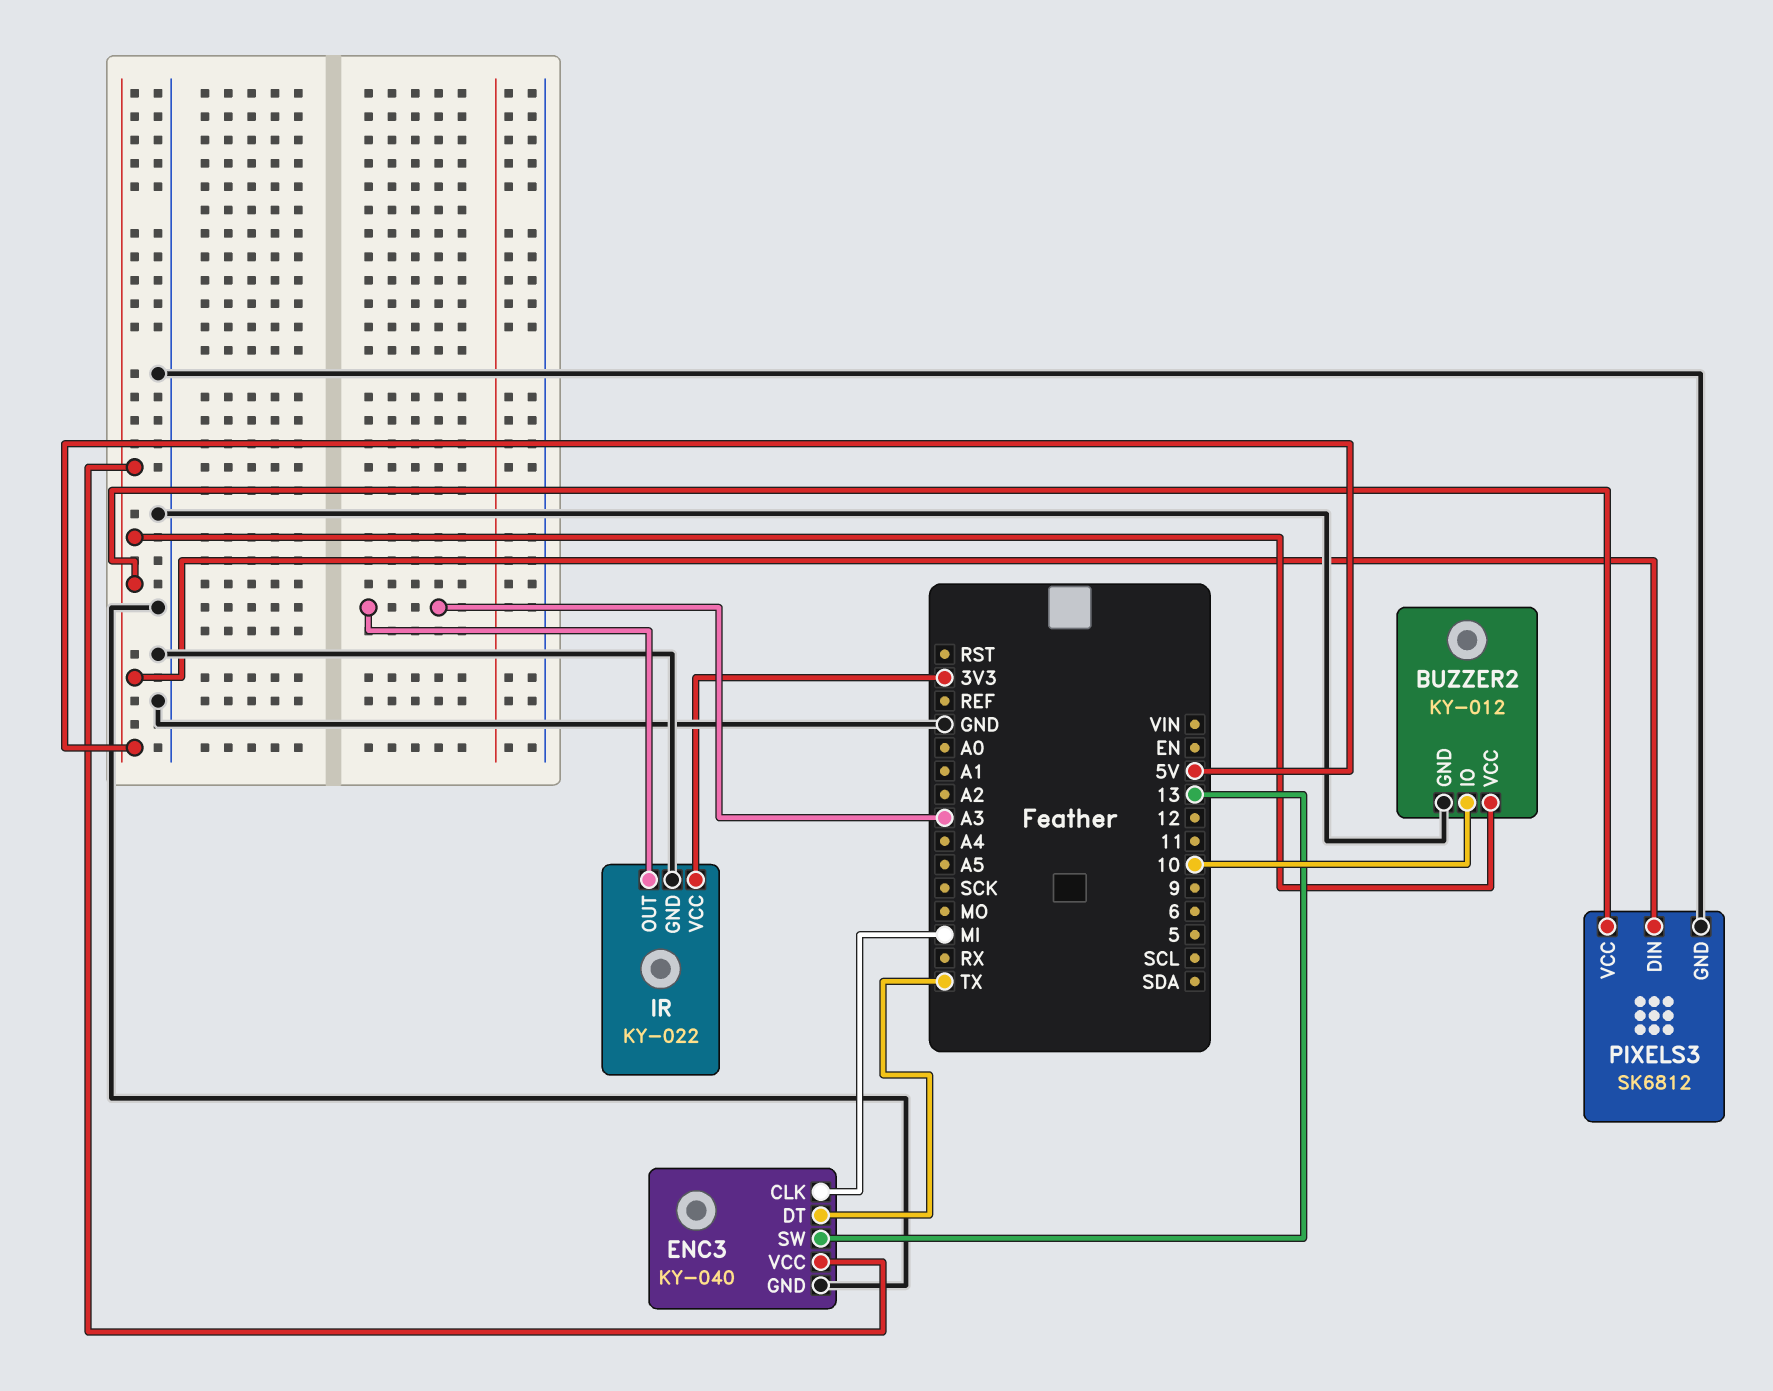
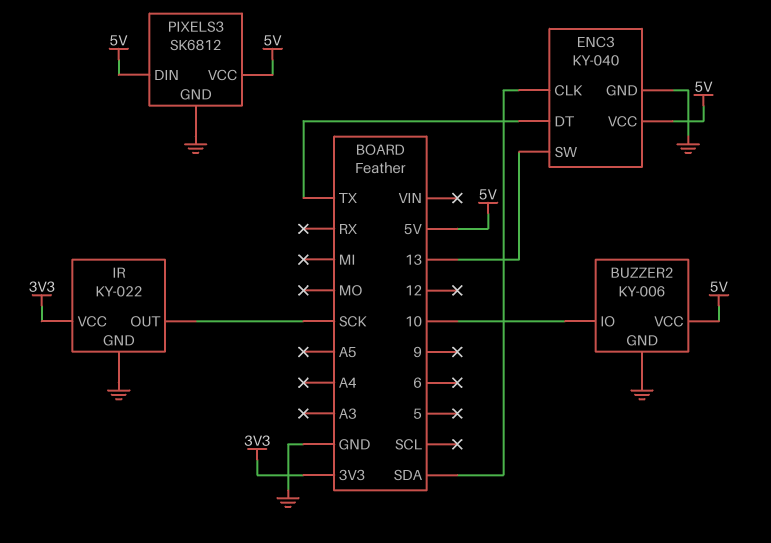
BUZZER2: KY-012 -> KY-006
ENC3 pin CLK: MI -> SDA
IR pin OUT: A3 -> SCK

